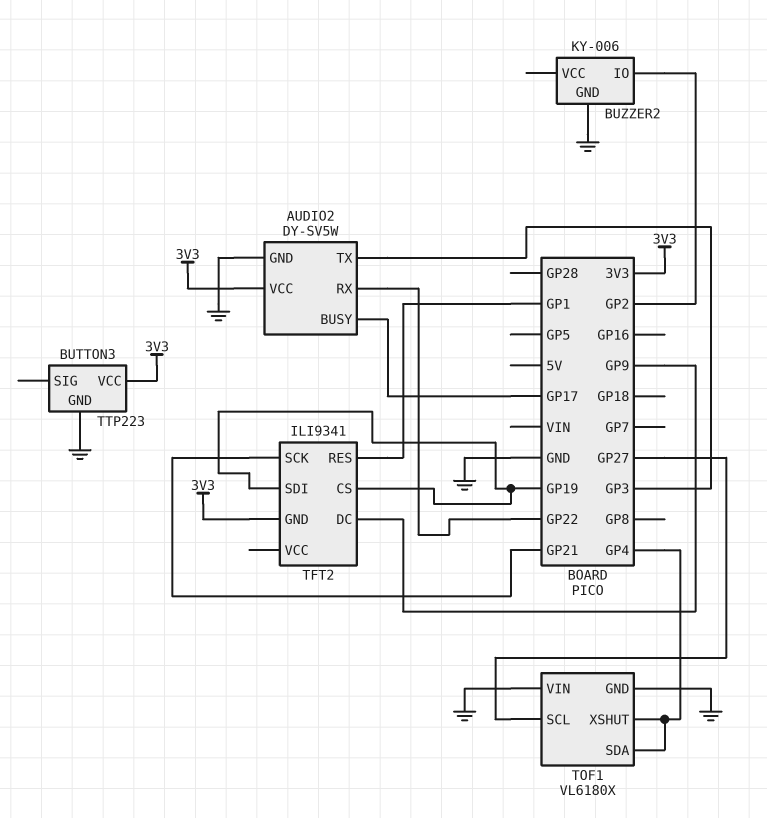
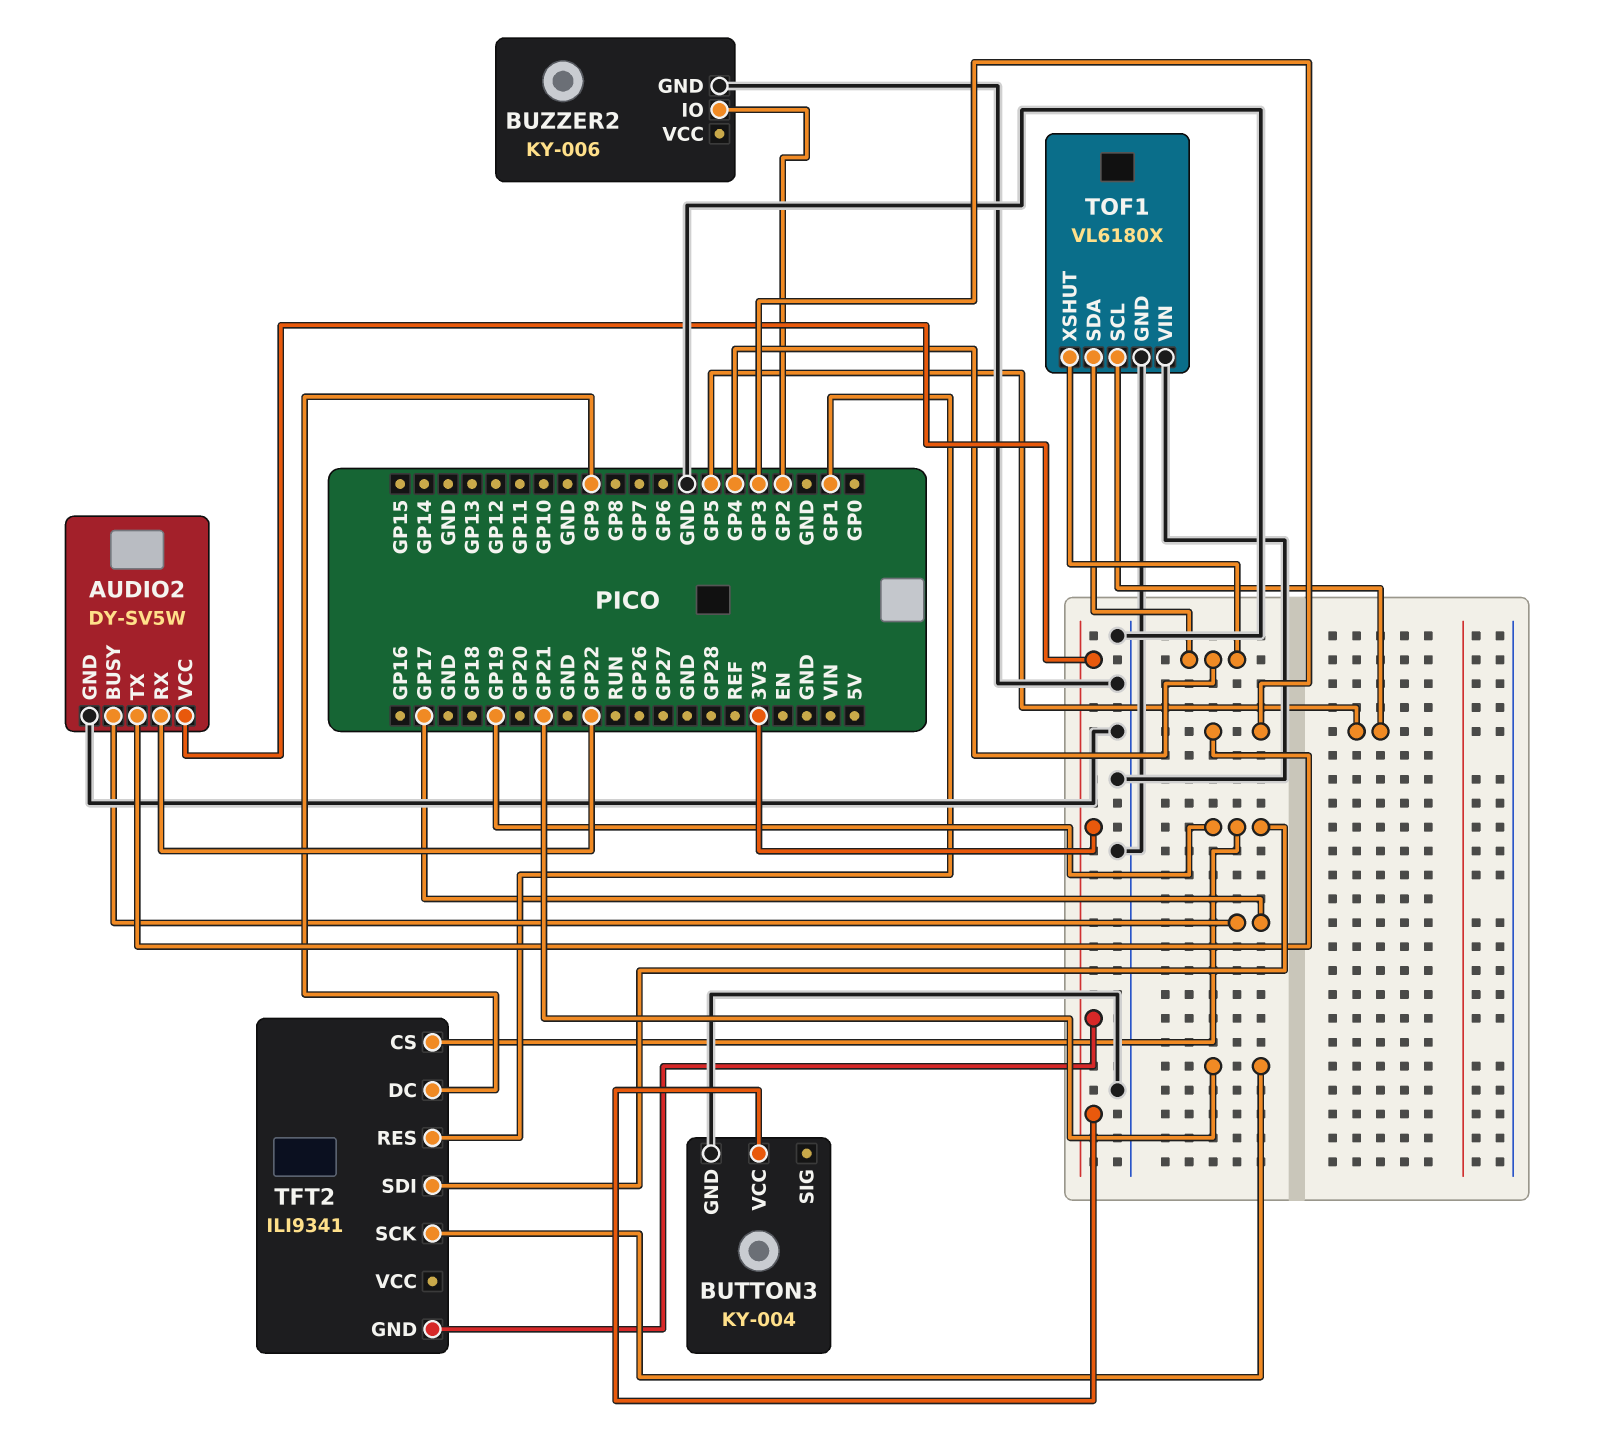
BUTTON3: TTP223 -> KY-004
TOF1 pin SCL: GP27 -> GP5

